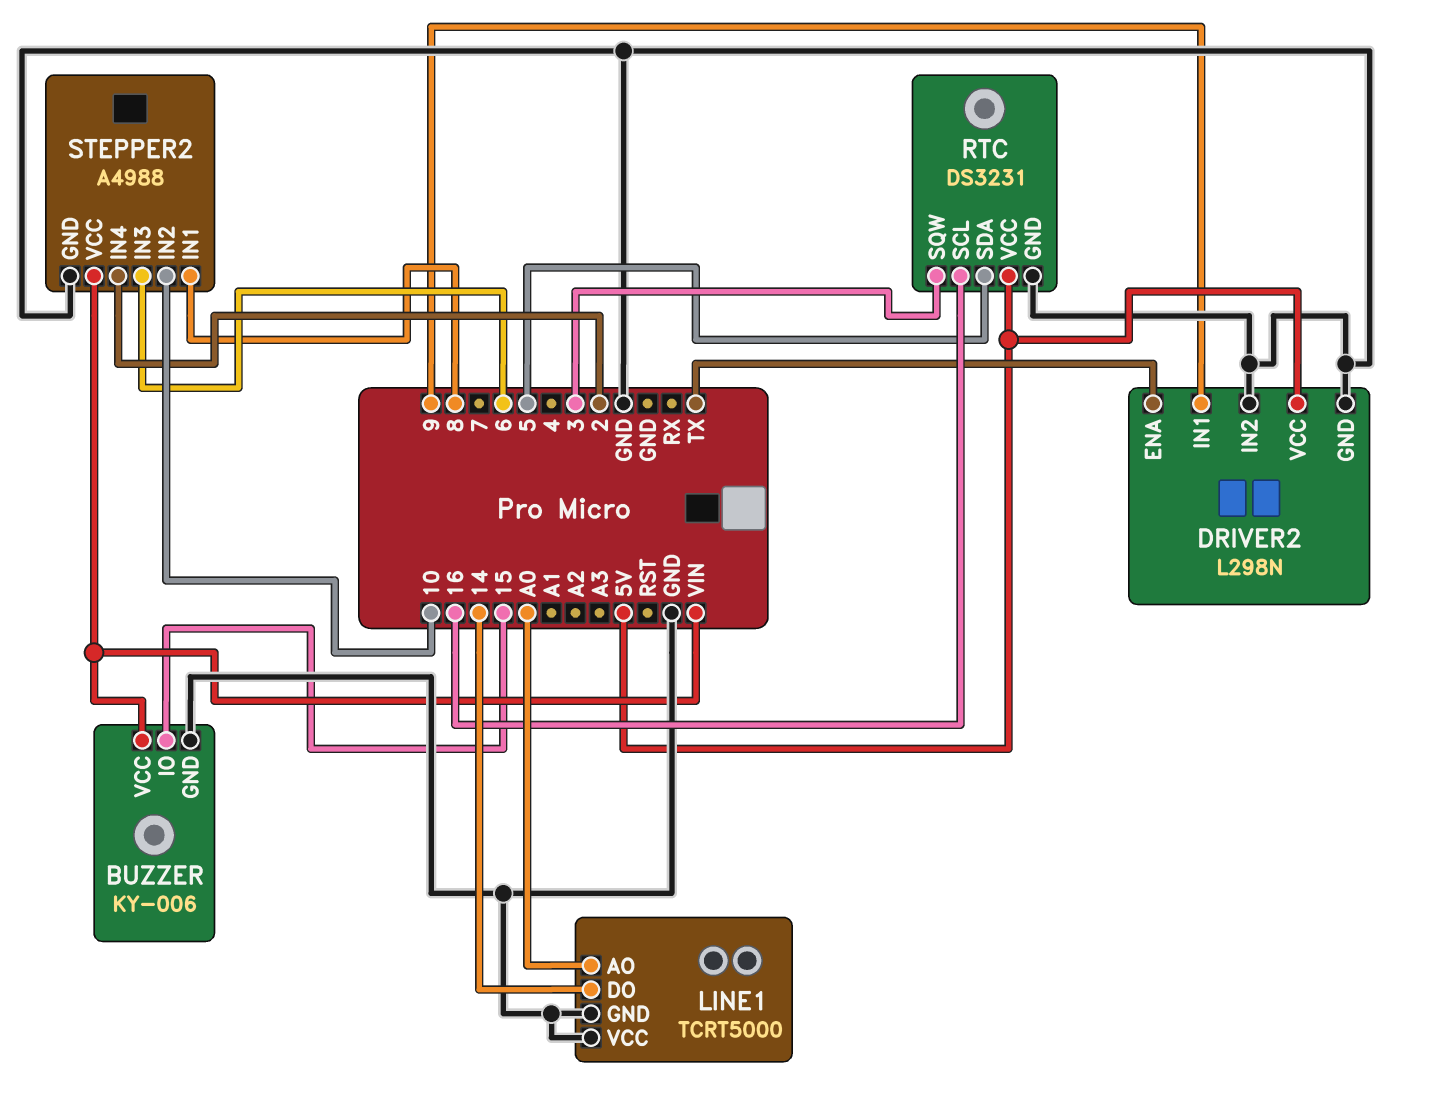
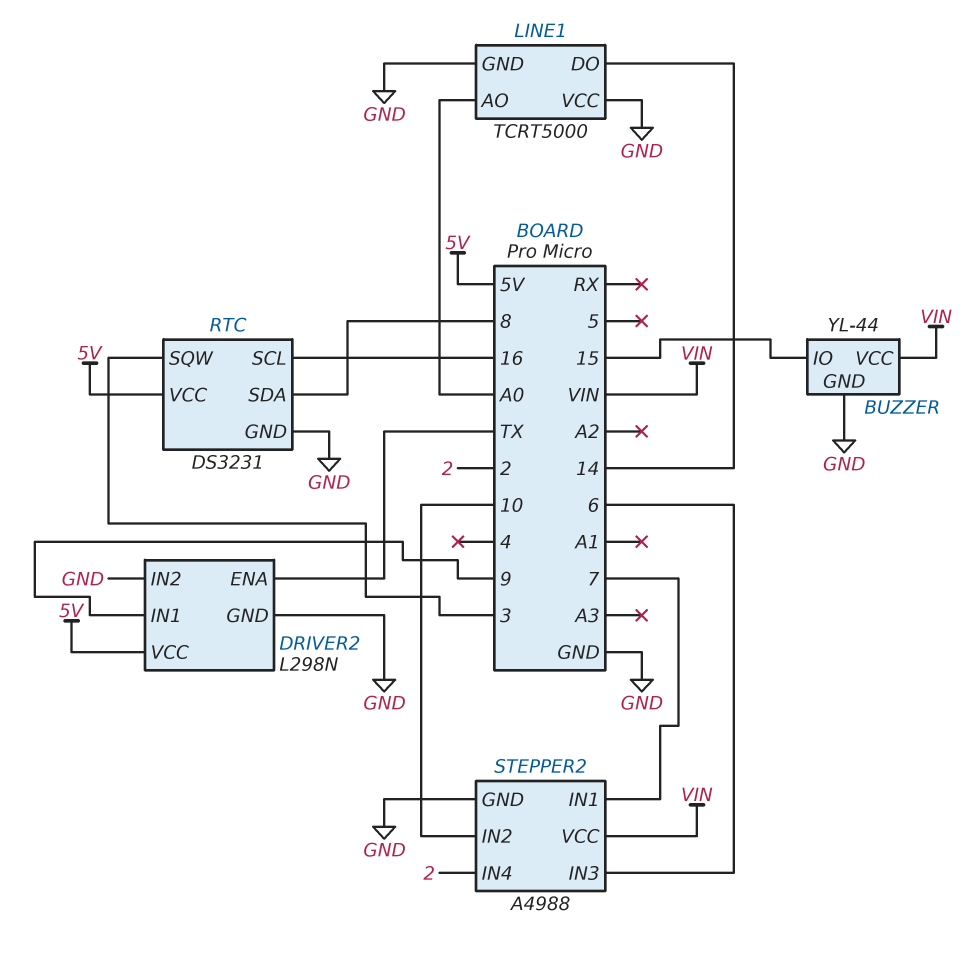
BUZZER: KY-006 -> YL-44
RTC pin SDA: 5 -> 8
STEPPER2 pin IN1: 8 -> 7

